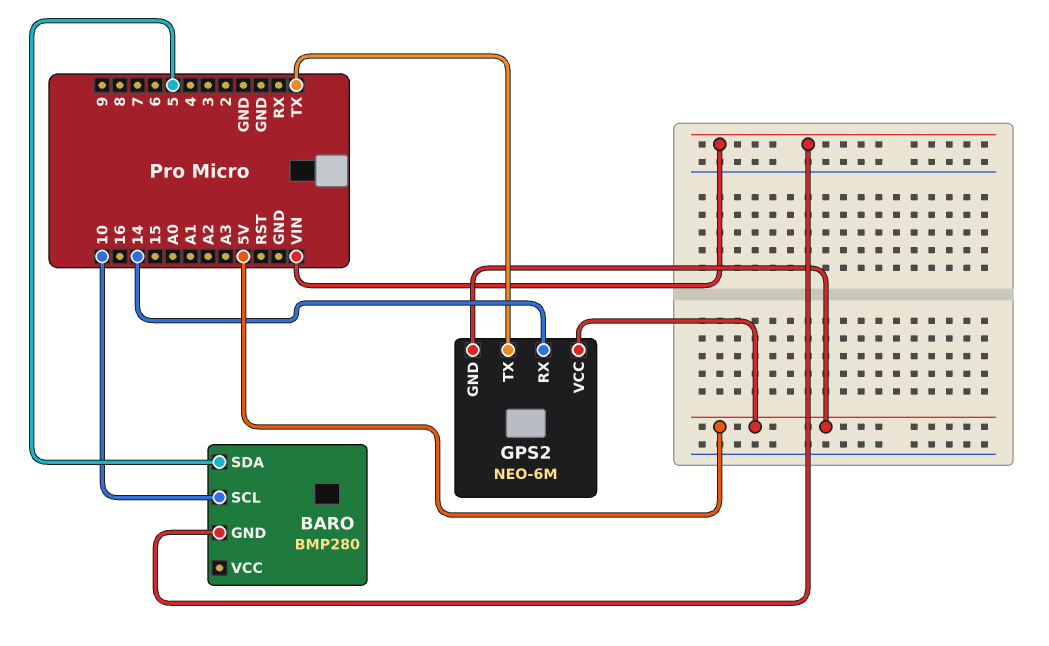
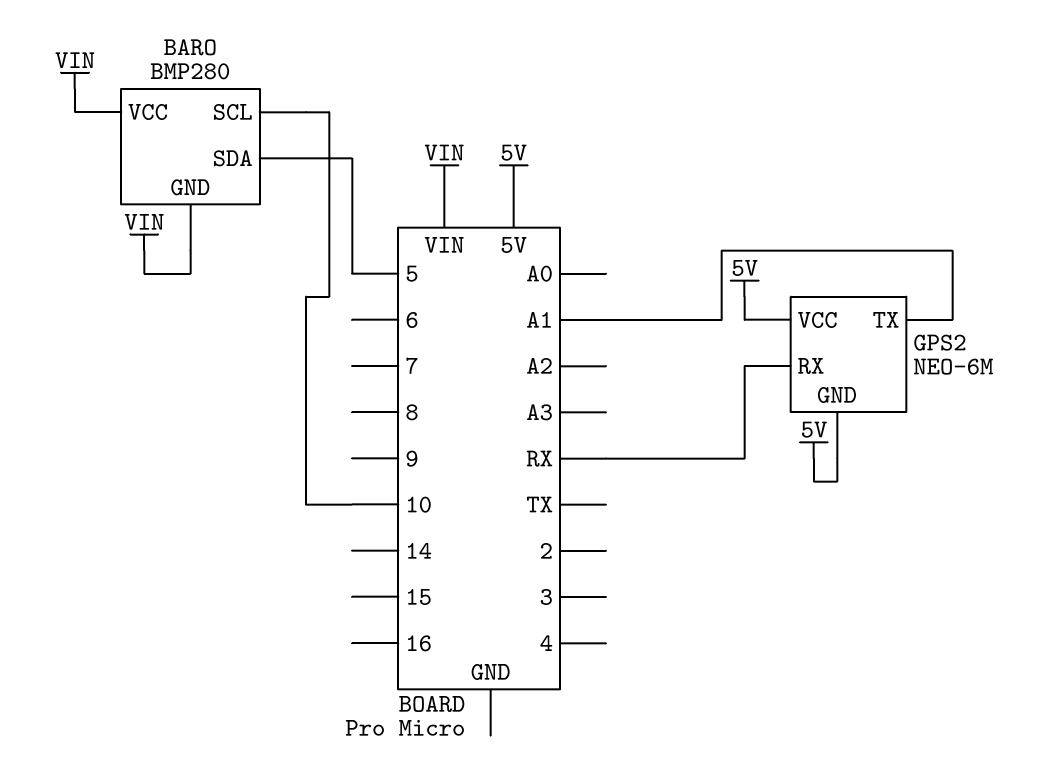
BARO pin VCC: none -> VIN
GPS2 pin RX: 14 -> RX
GPS2 pin TX: TX -> A1

